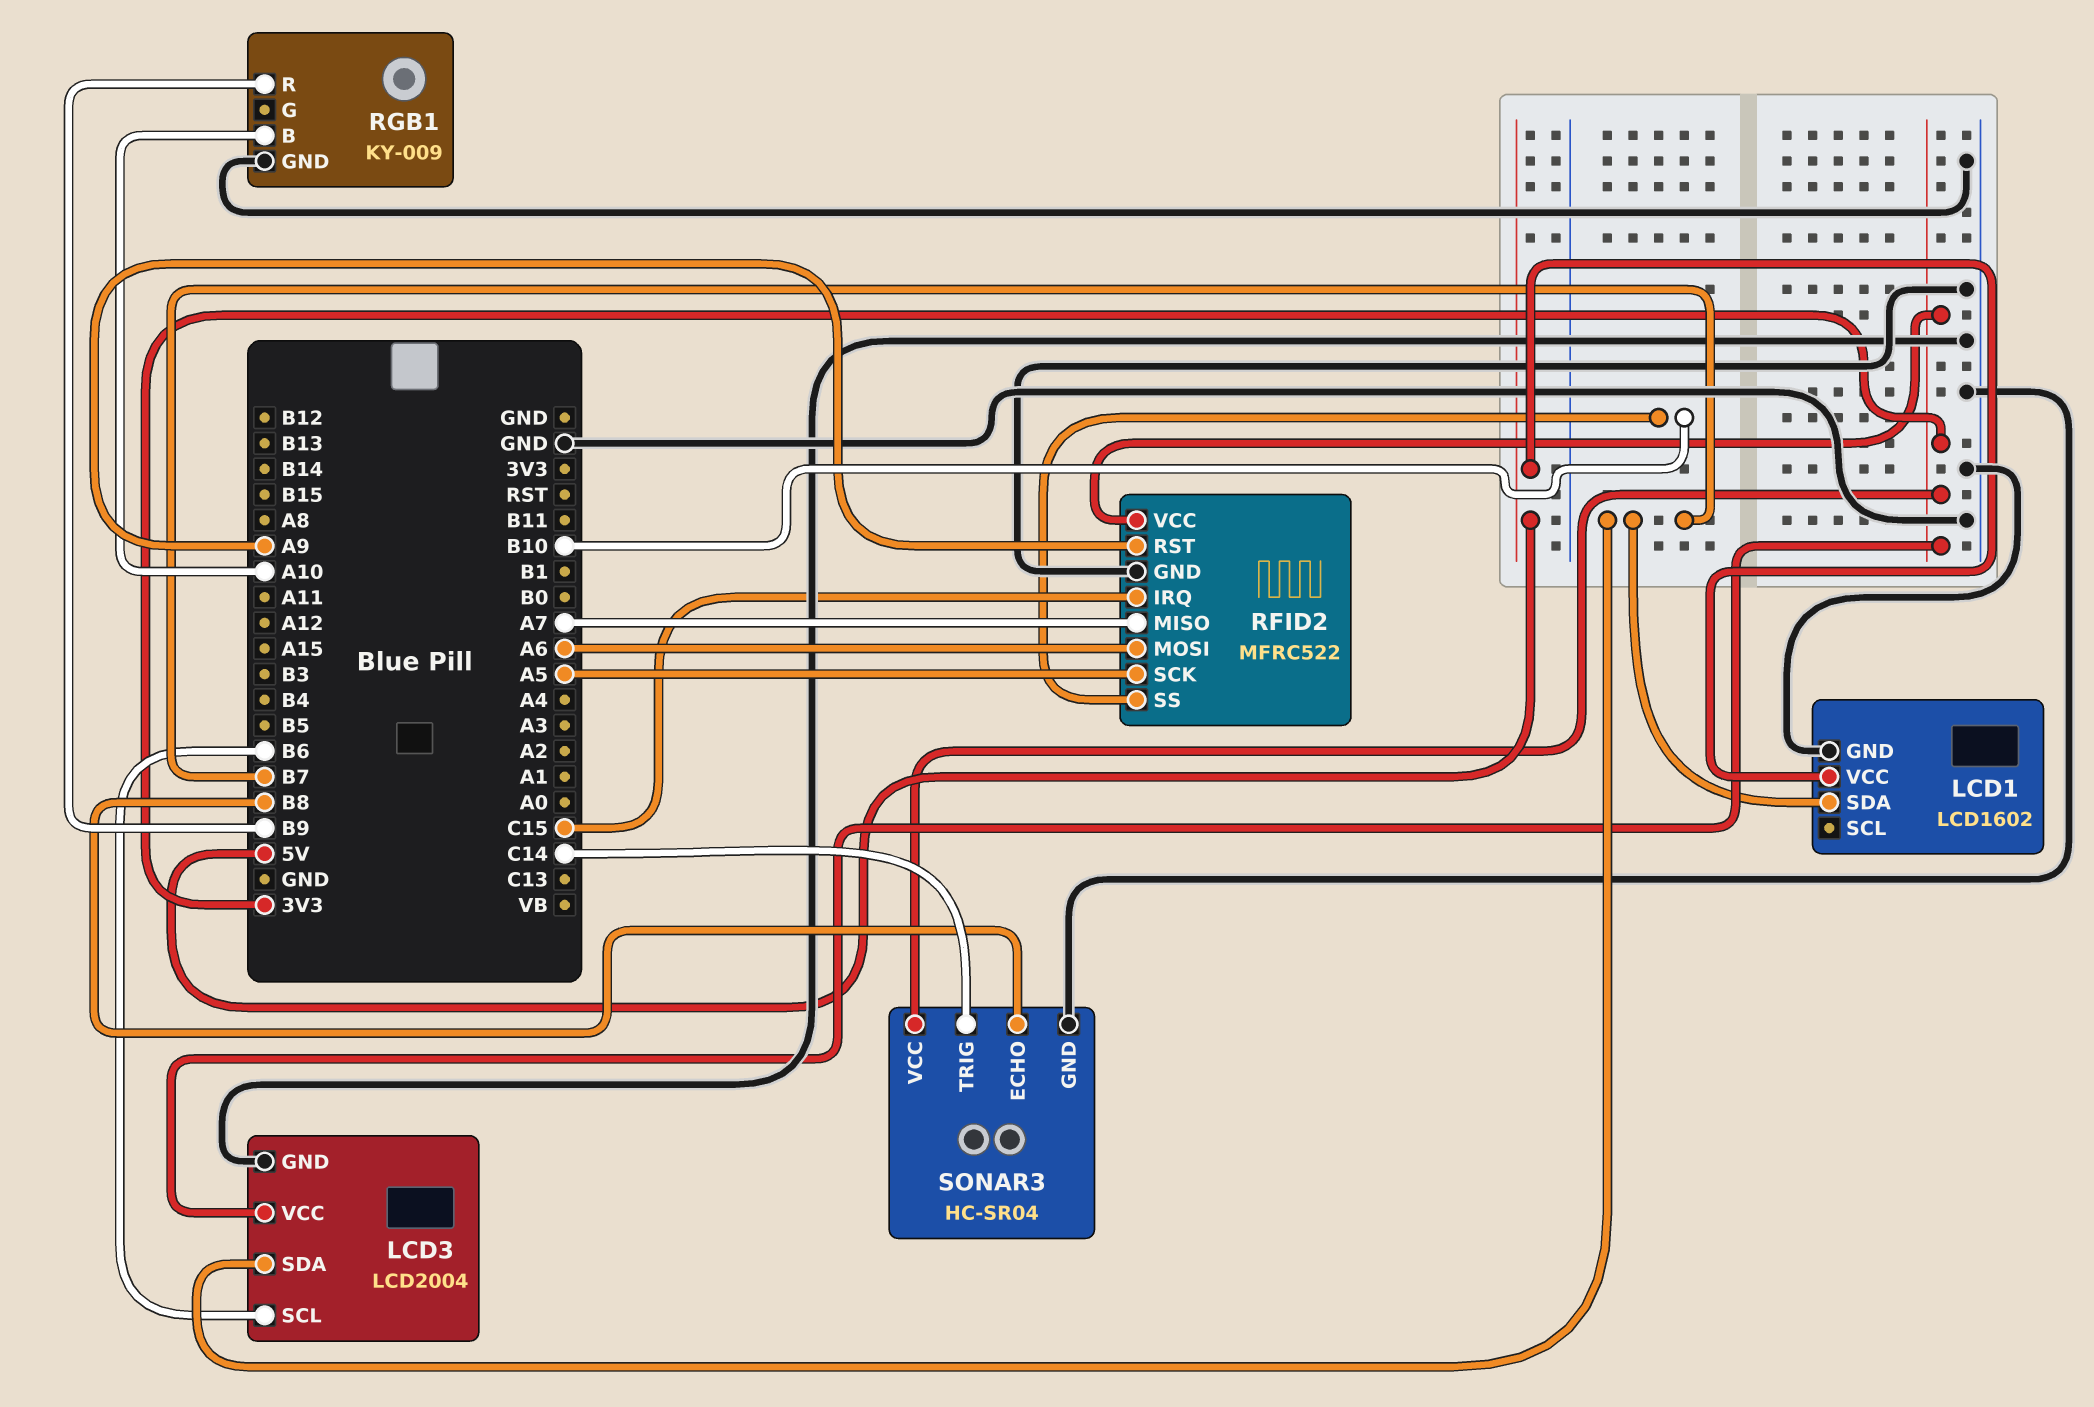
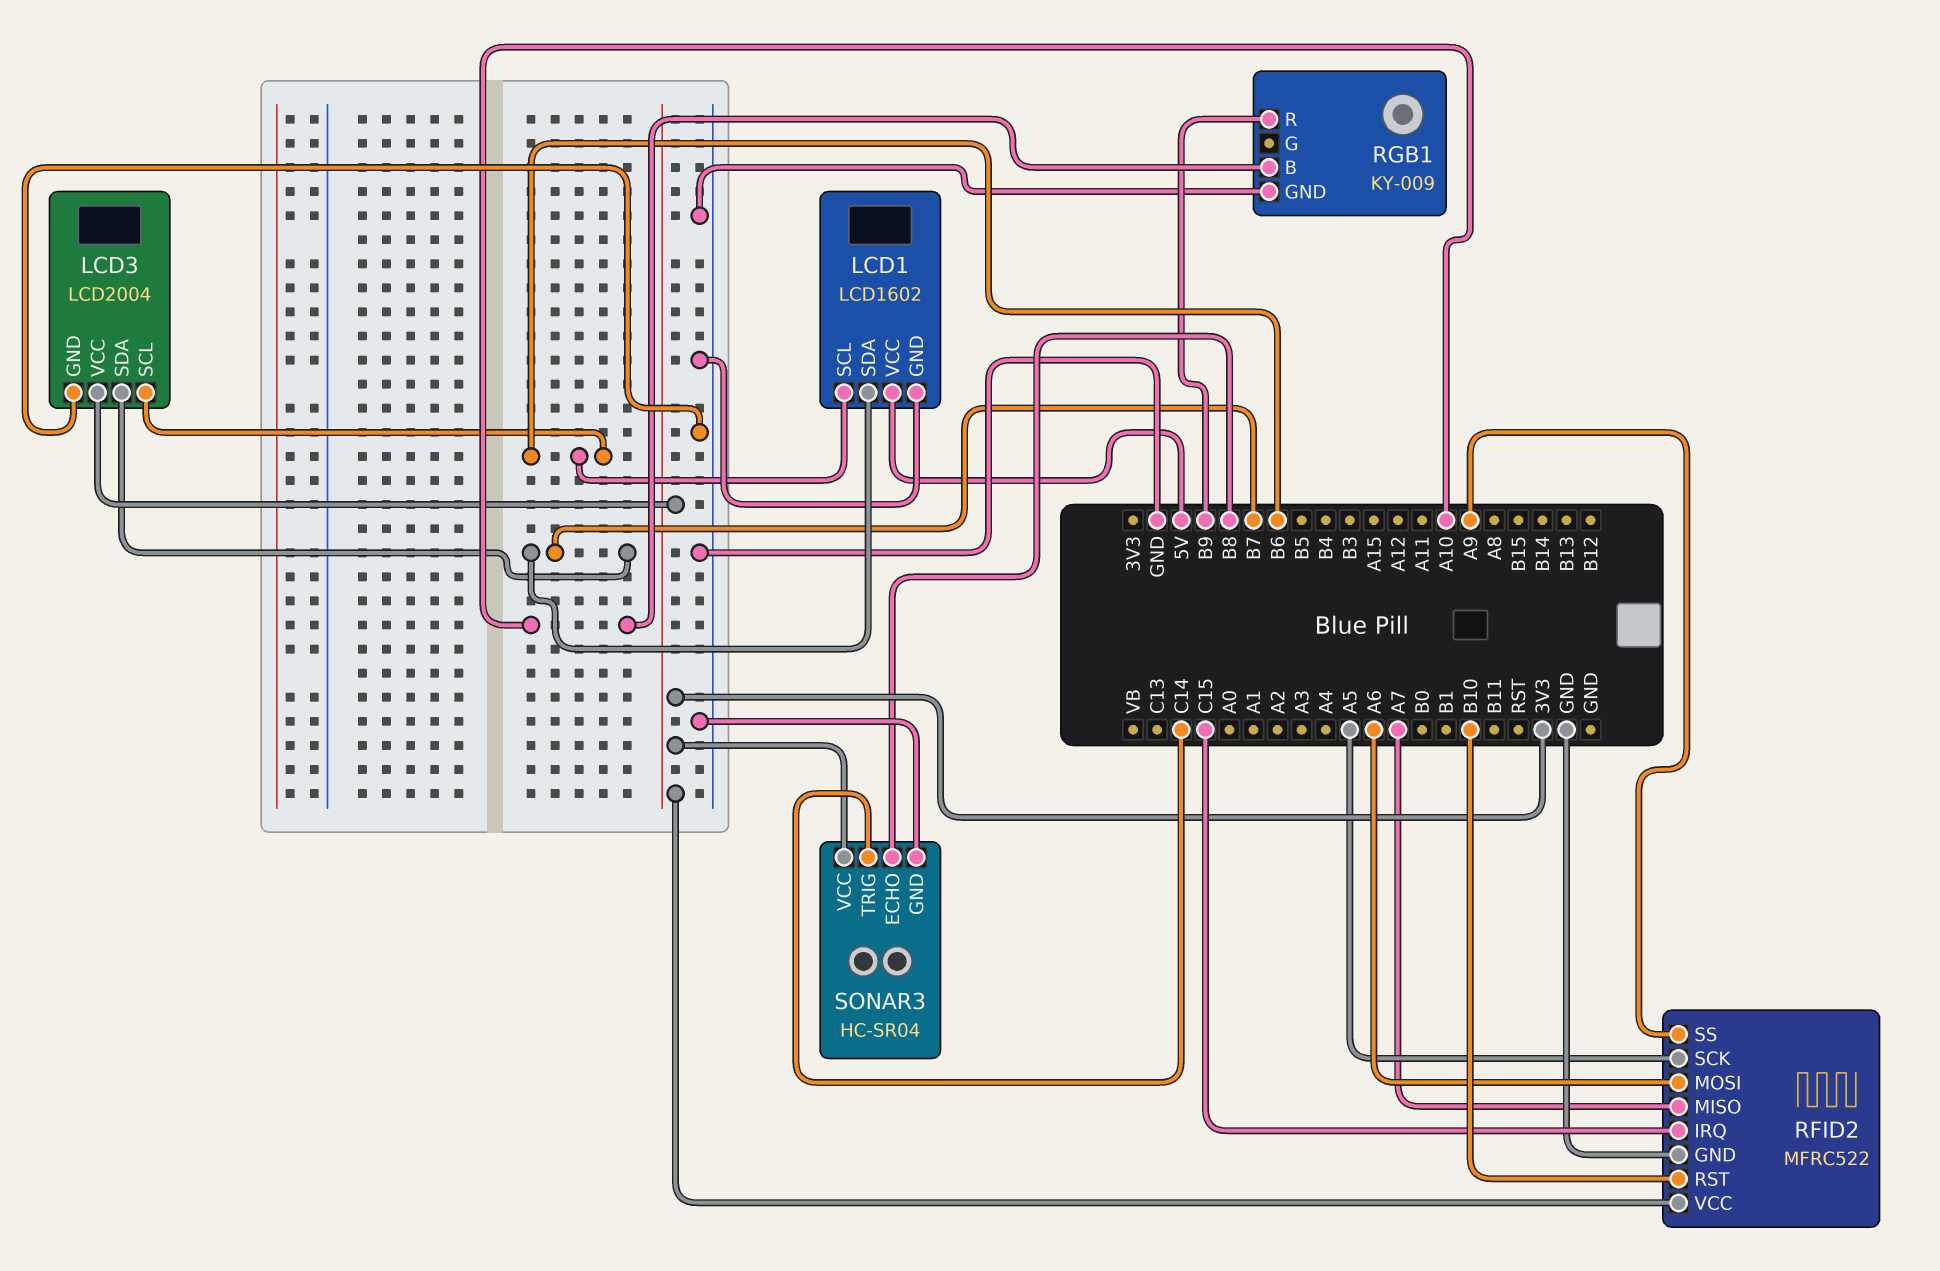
LCD1 pin SCL: none -> B6
RFID2 pin RST: A9 -> B10
RFID2 pin SS: B10 -> A9

